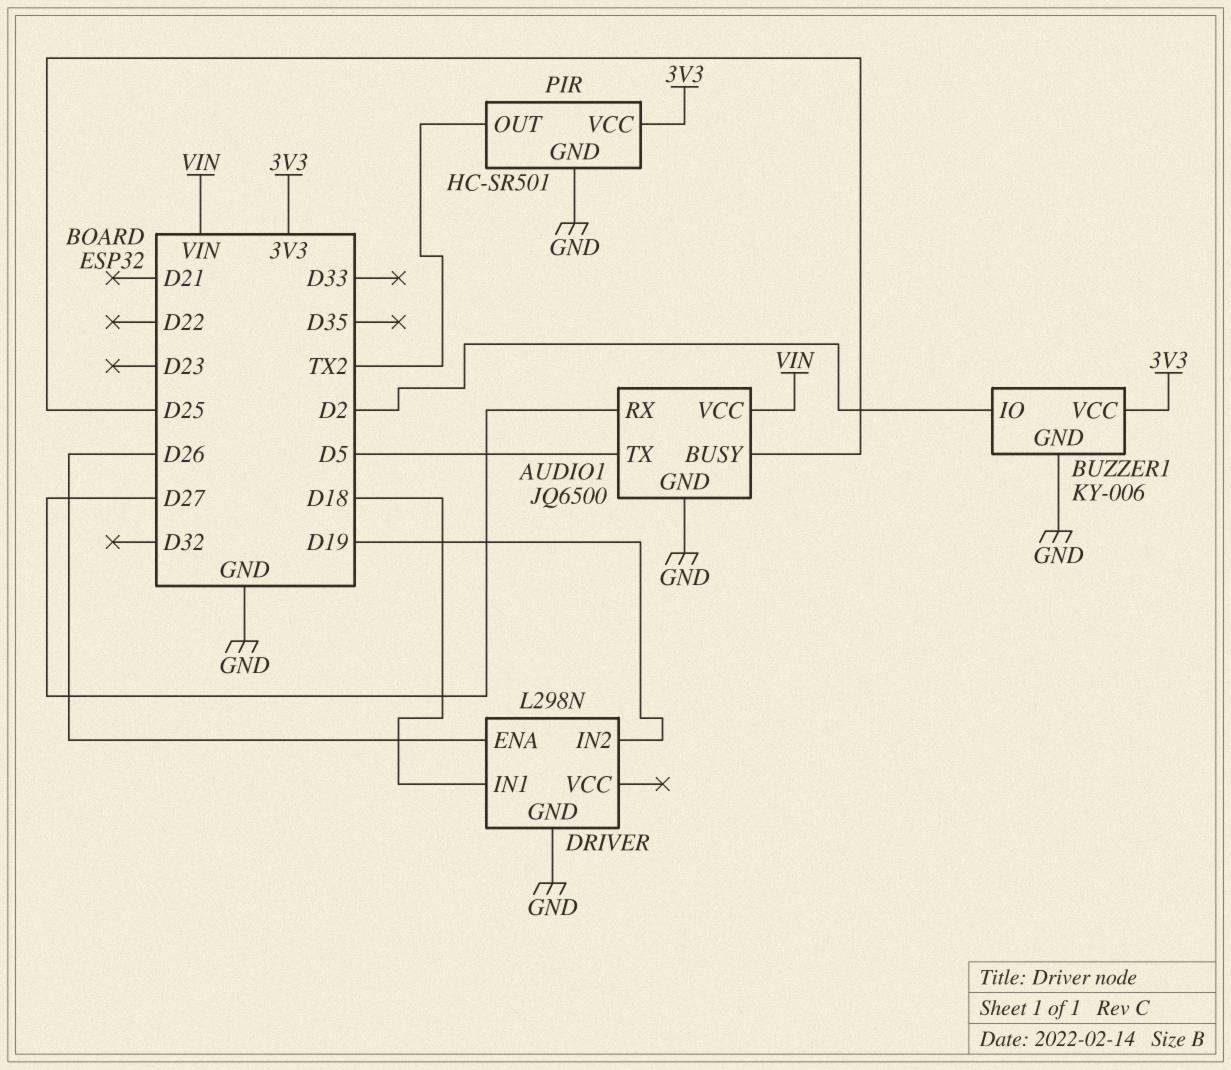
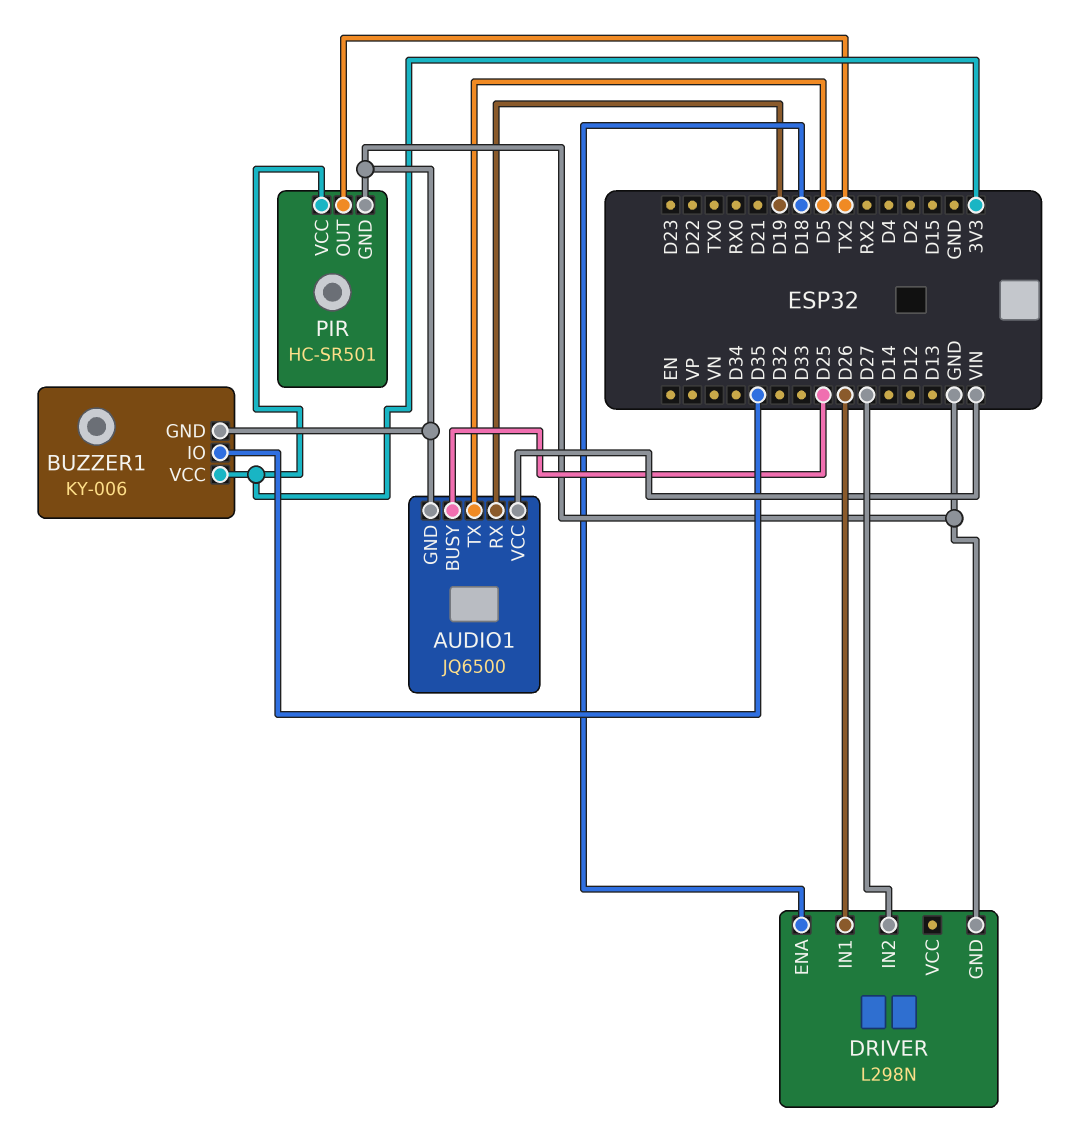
AUDIO1 pin RX: D27 -> D19
BUZZER1 pin IO: D2 -> D35
DRIVER pin ENA: D26 -> D18
DRIVER pin IN1: D18 -> D26
DRIVER pin IN2: D19 -> D27

